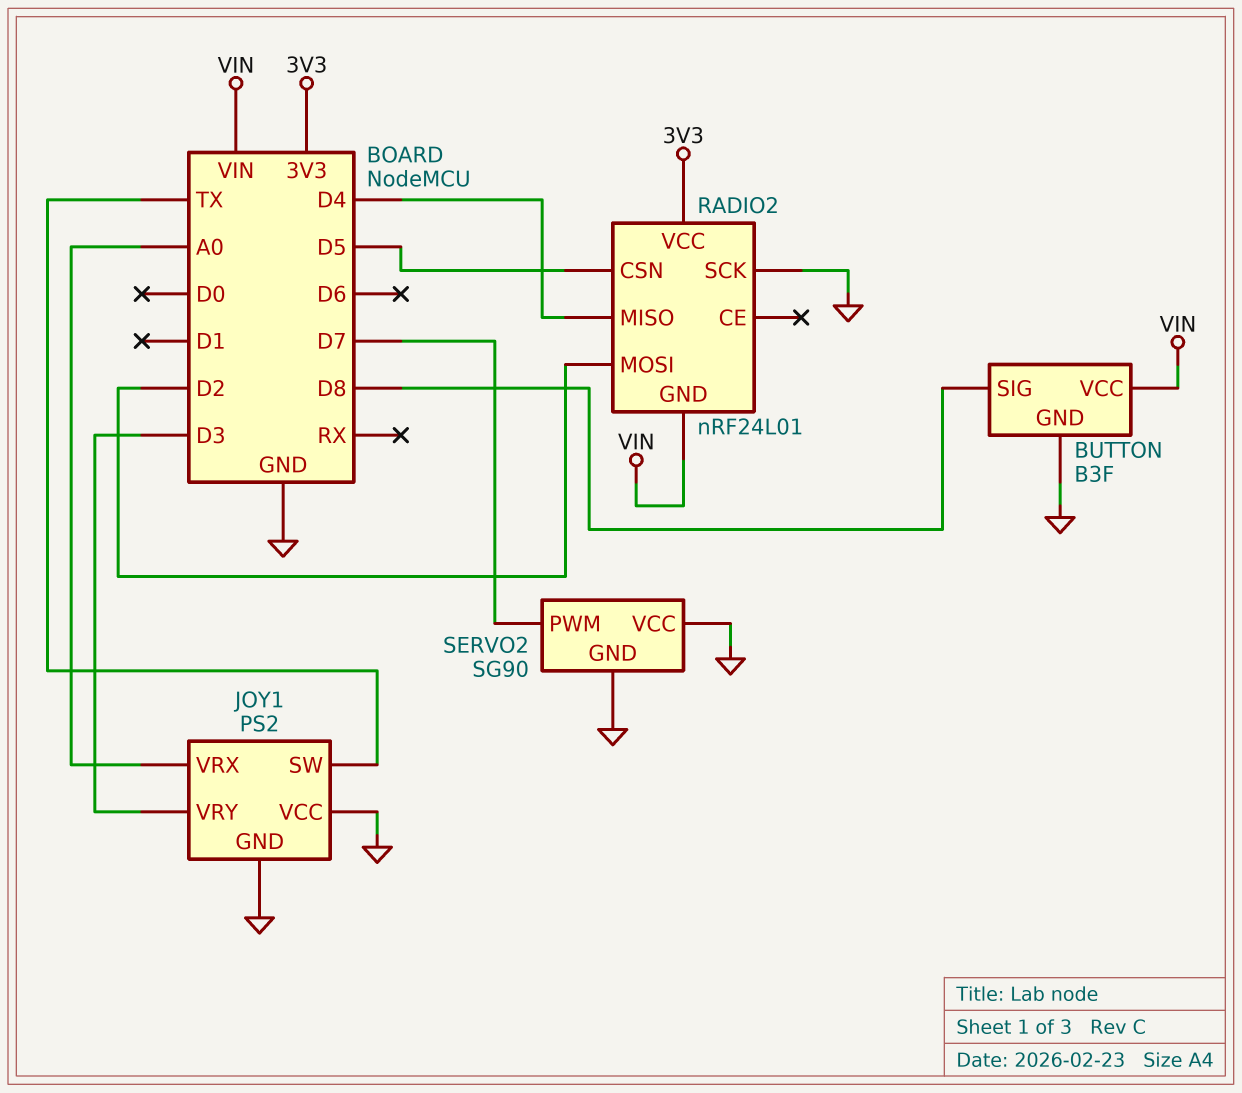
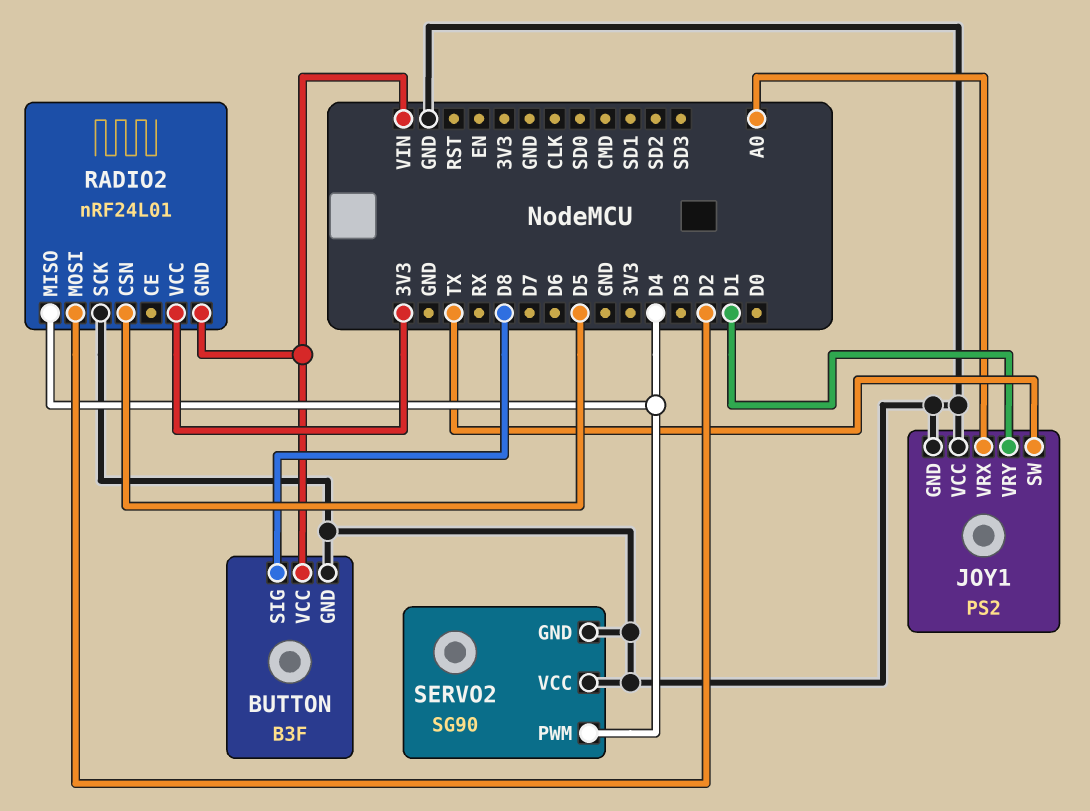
JOY1 pin VRY: D3 -> D1
SERVO2 pin PWM: D7 -> D4

